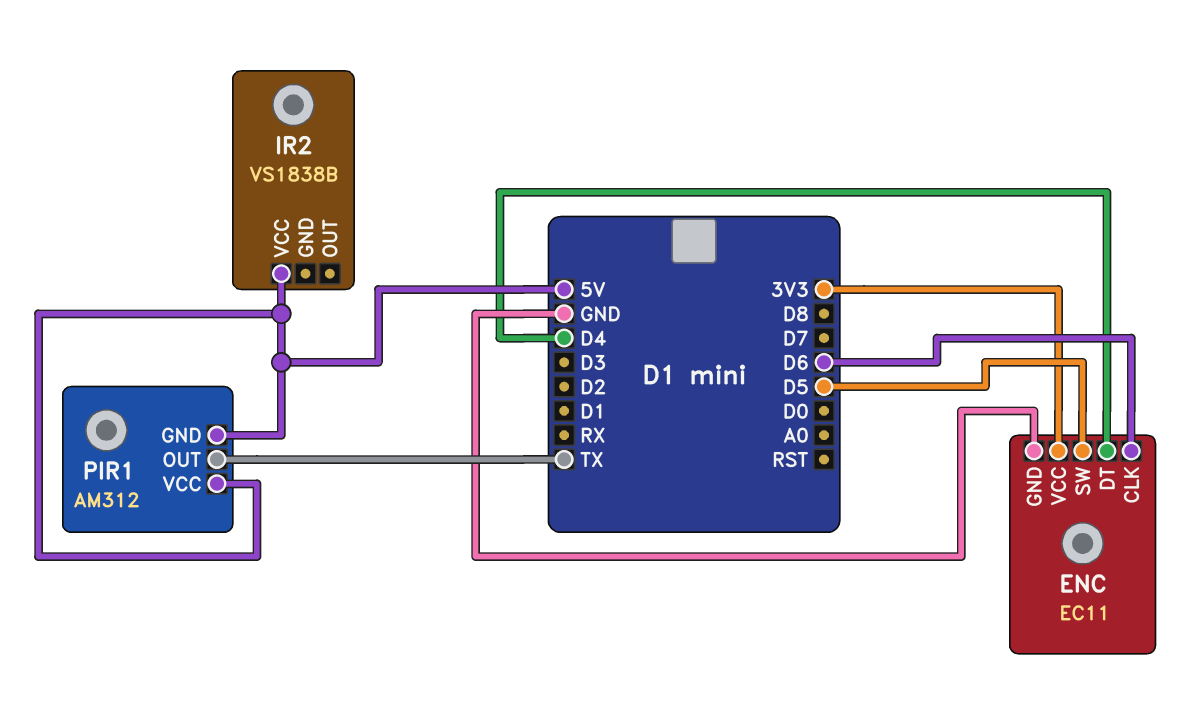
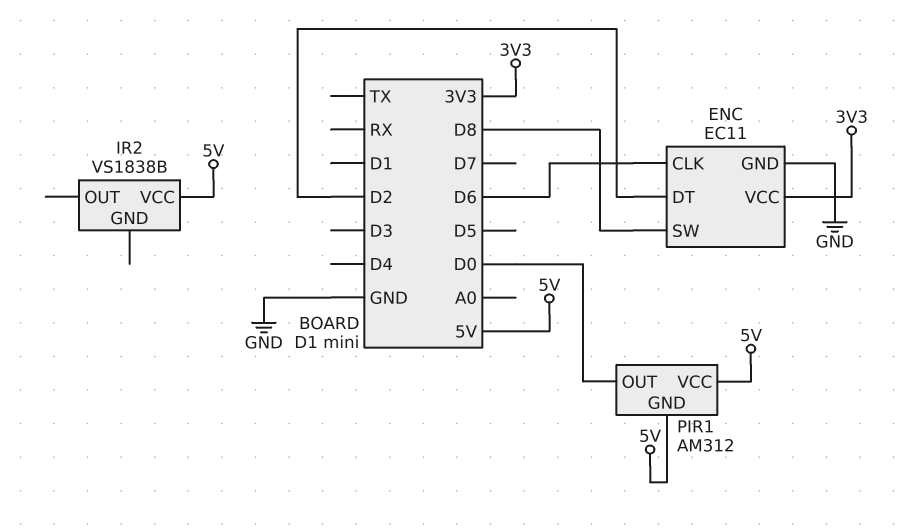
ENC pin DT: D4 -> D2
ENC pin SW: D5 -> D8
PIR1 pin OUT: TX -> D0

